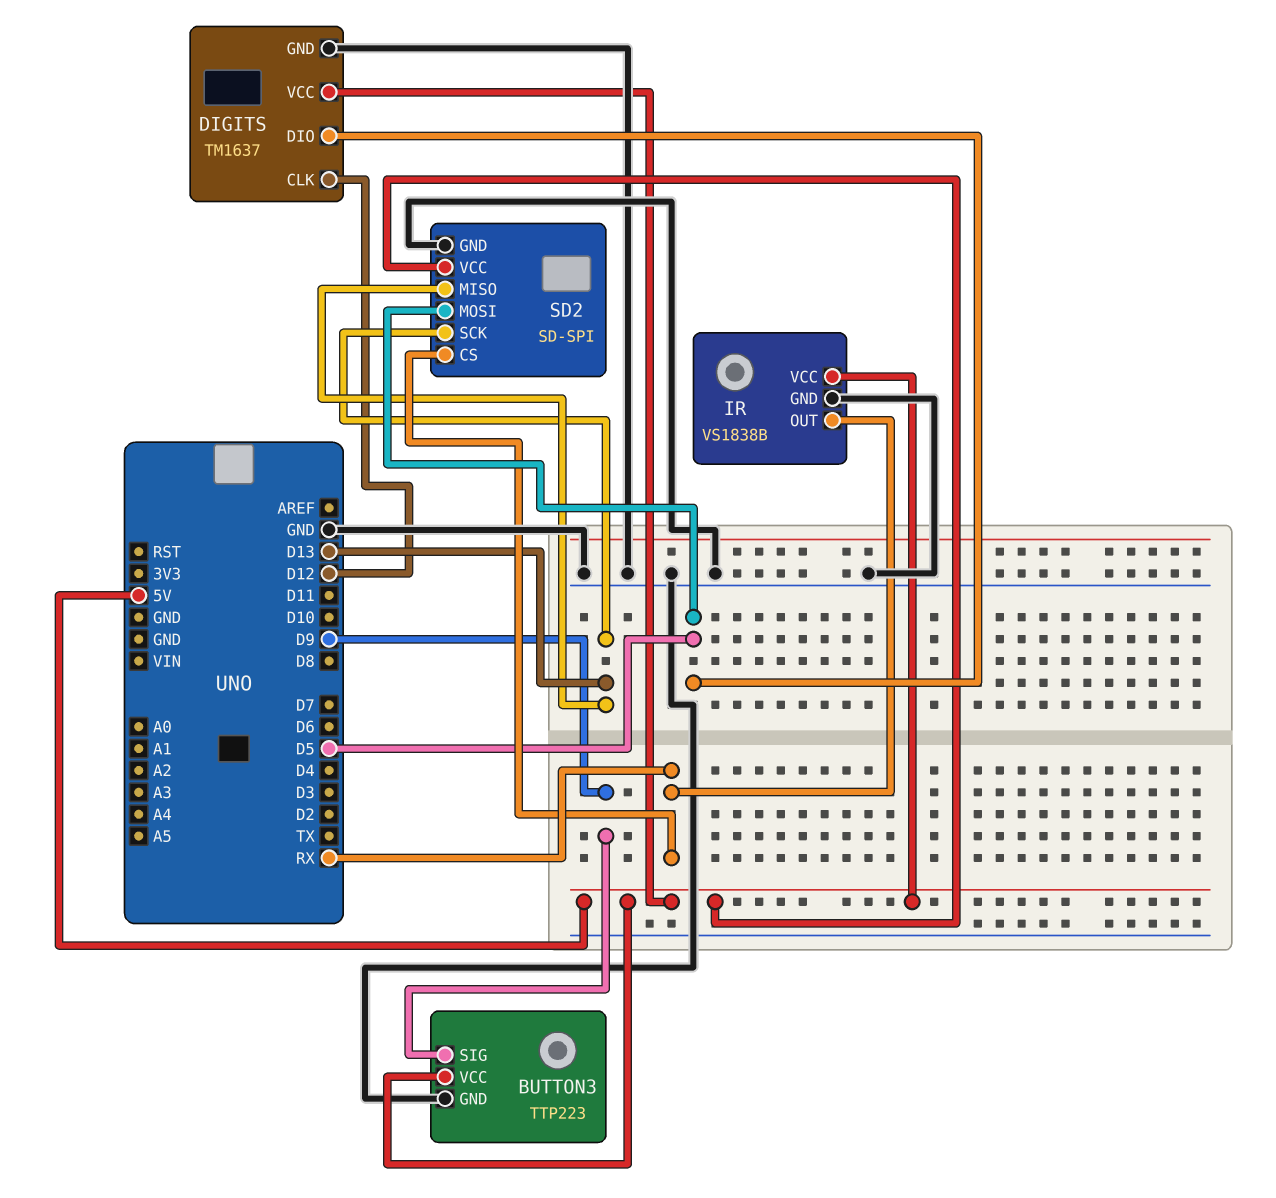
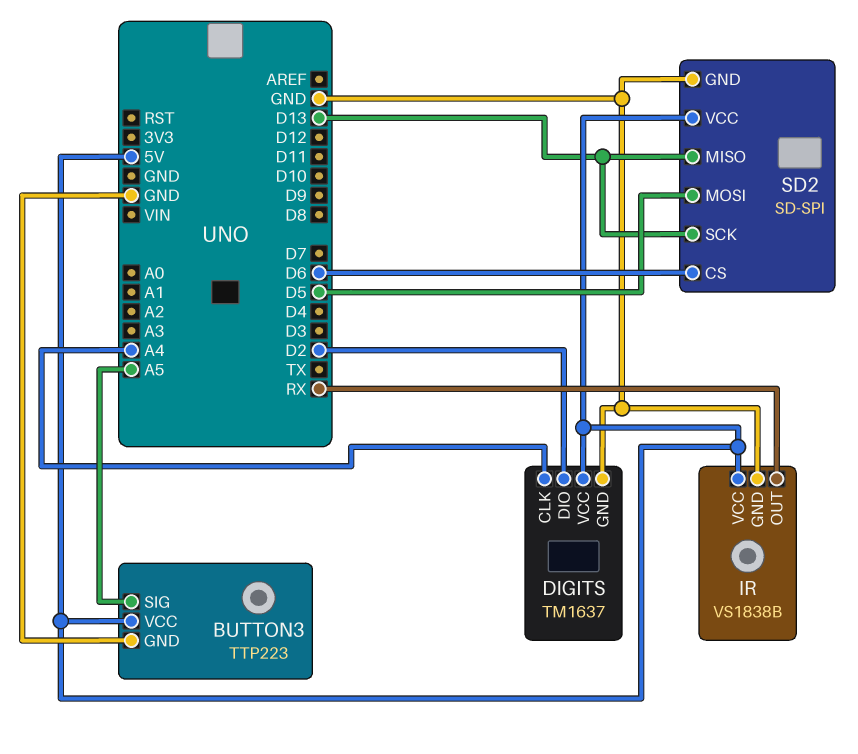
BUTTON3 pin SIG: D9 -> A5
DIGITS pin CLK: D12 -> A4
DIGITS pin DIO: D5 -> D2
SD2 pin CS: RX -> D6

